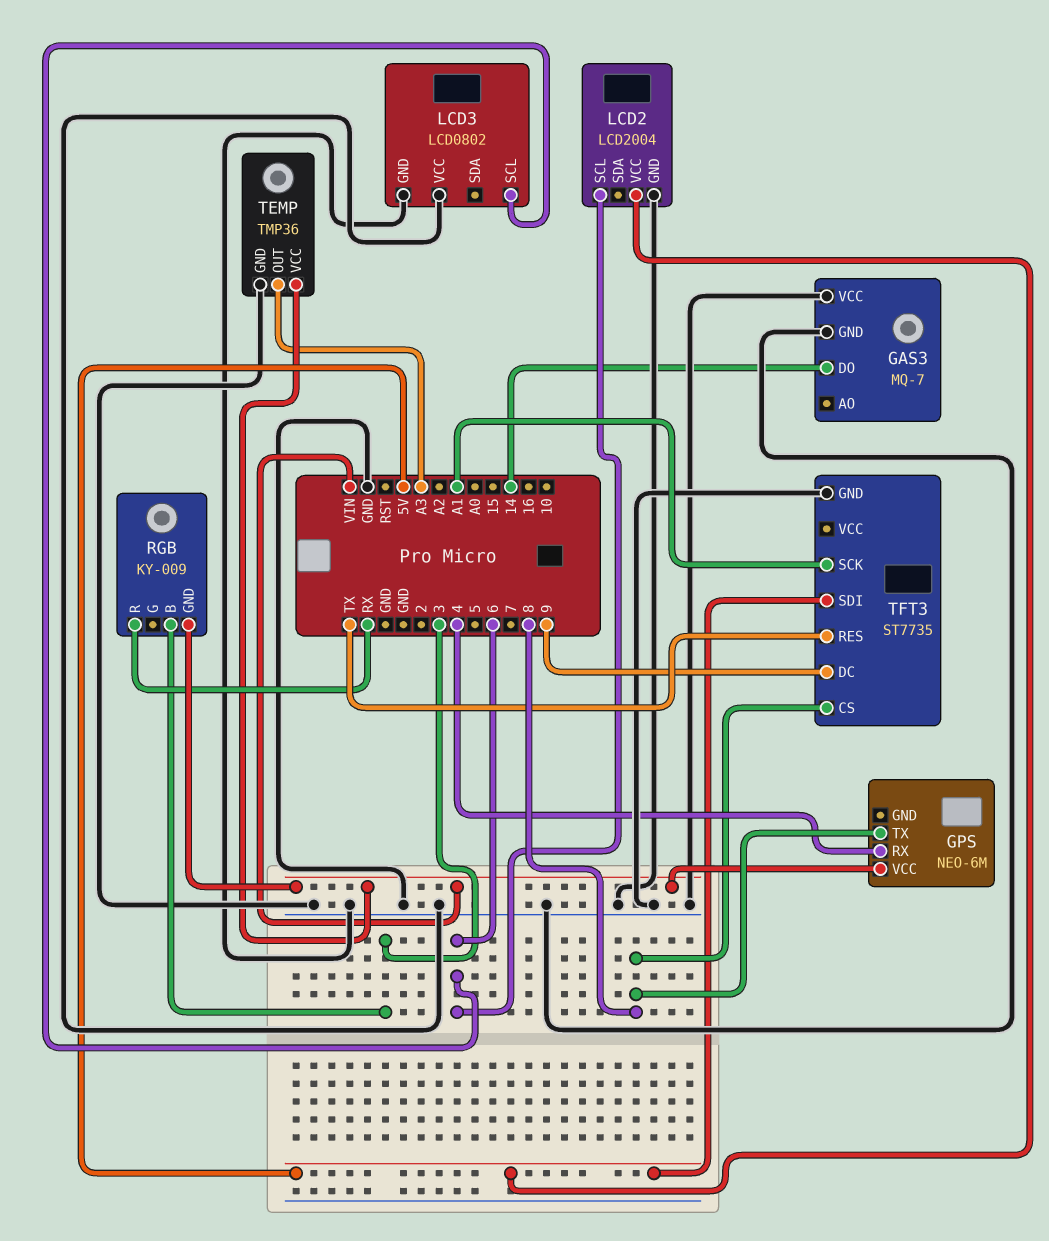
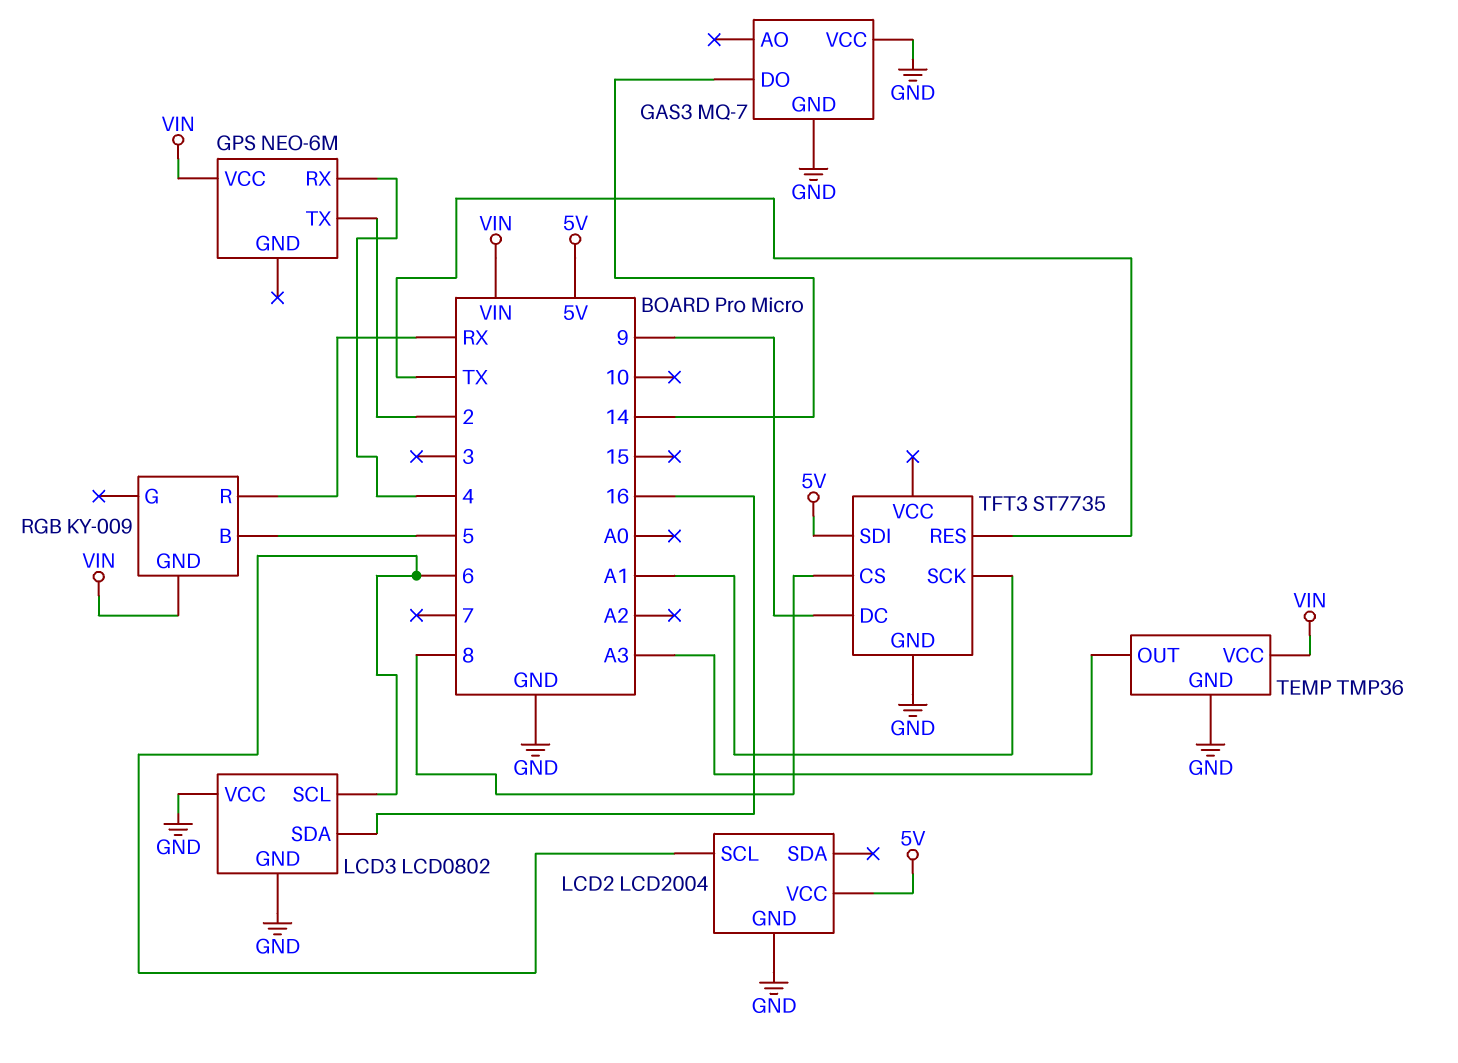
GPS pin TX: 8 -> 2
LCD3 pin SDA: none -> 16
RGB pin B: 3 -> 5

